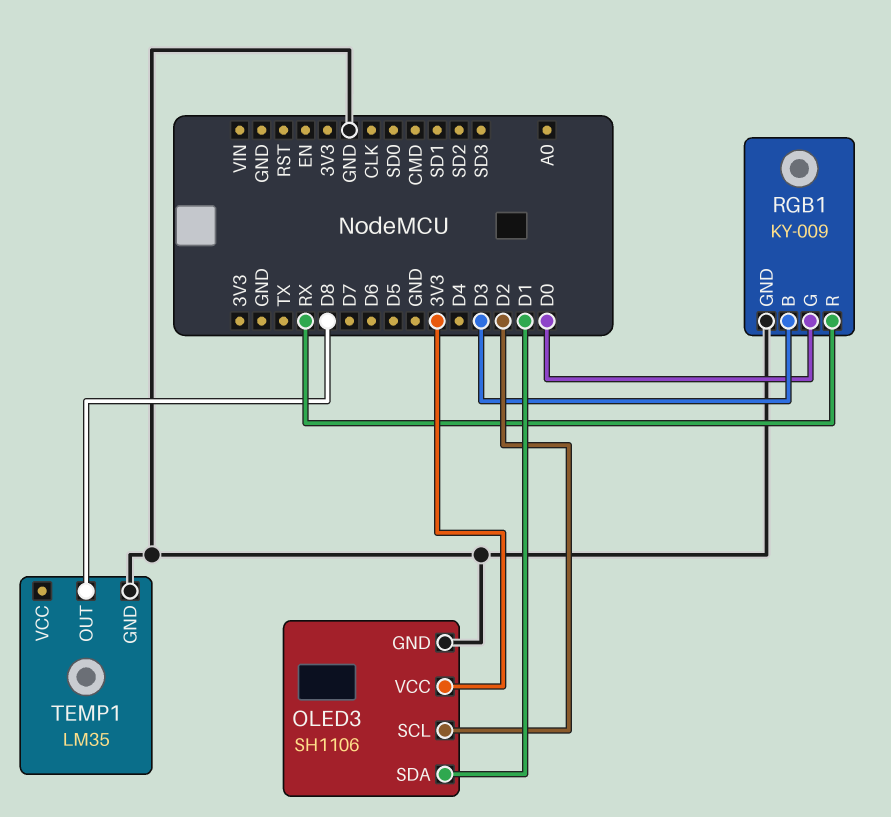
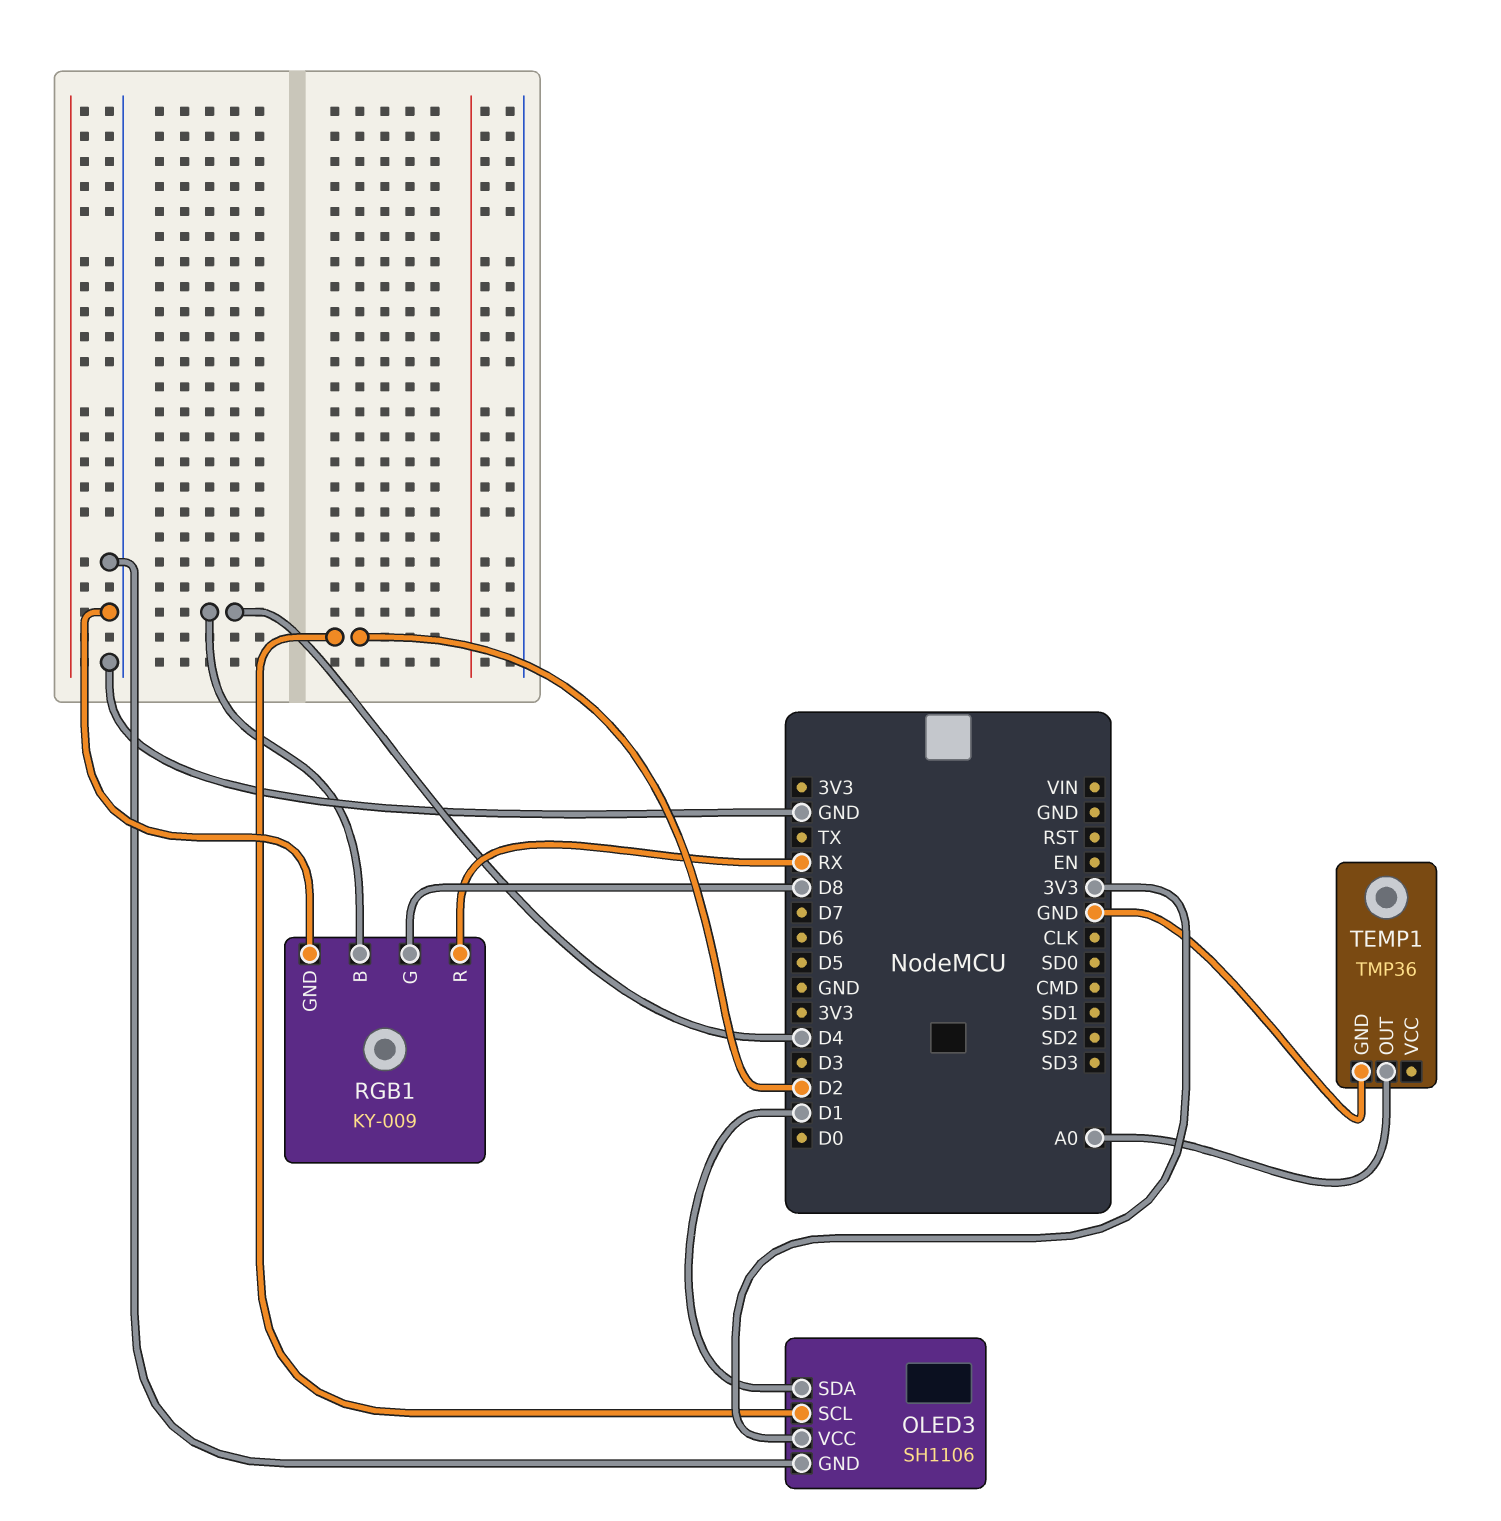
RGB1 pin B: D3 -> D4
RGB1 pin G: D0 -> D8
TEMP1: LM35 -> TMP36
TEMP1 pin OUT: D8 -> A0

